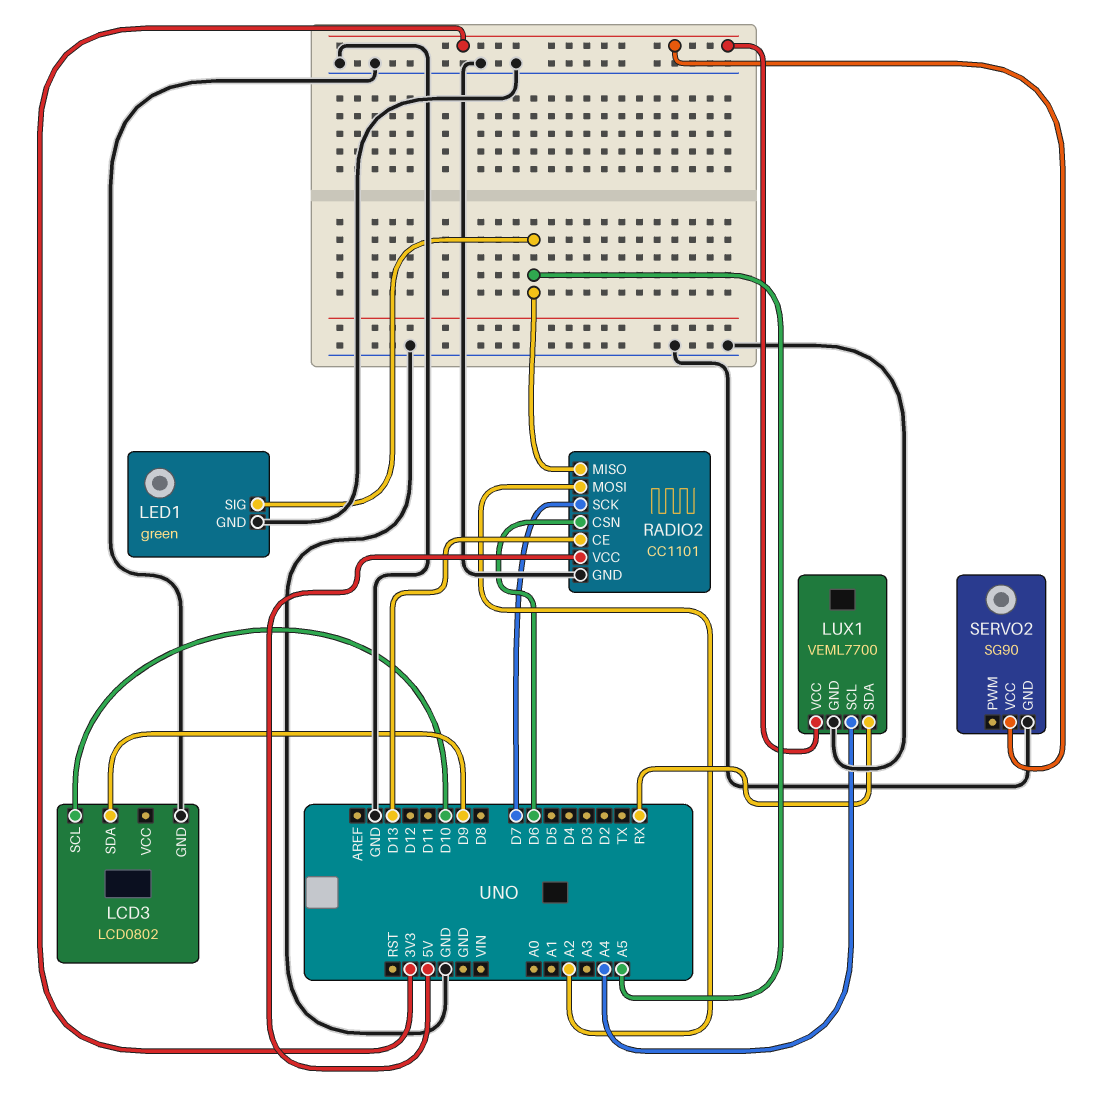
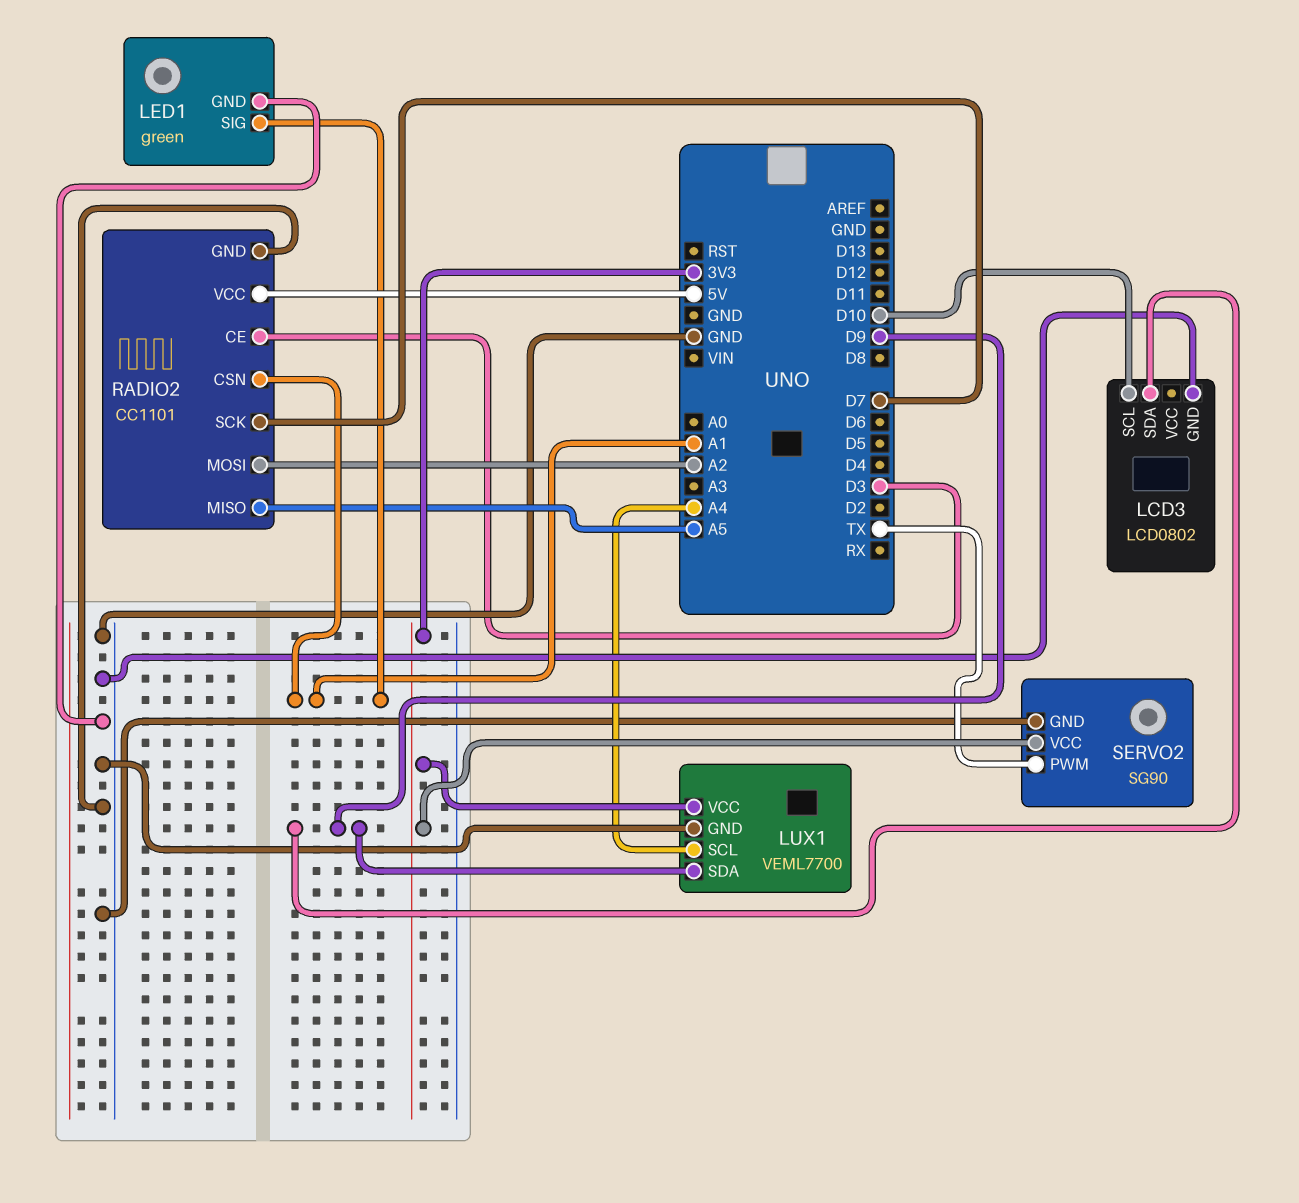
LED1 pin SIG: A5 -> A1
LUX1 pin SDA: RX -> D9
RADIO2 pin CE: D13 -> D3
RADIO2 pin CSN: D6 -> A1
SERVO2 pin PWM: none -> TX

